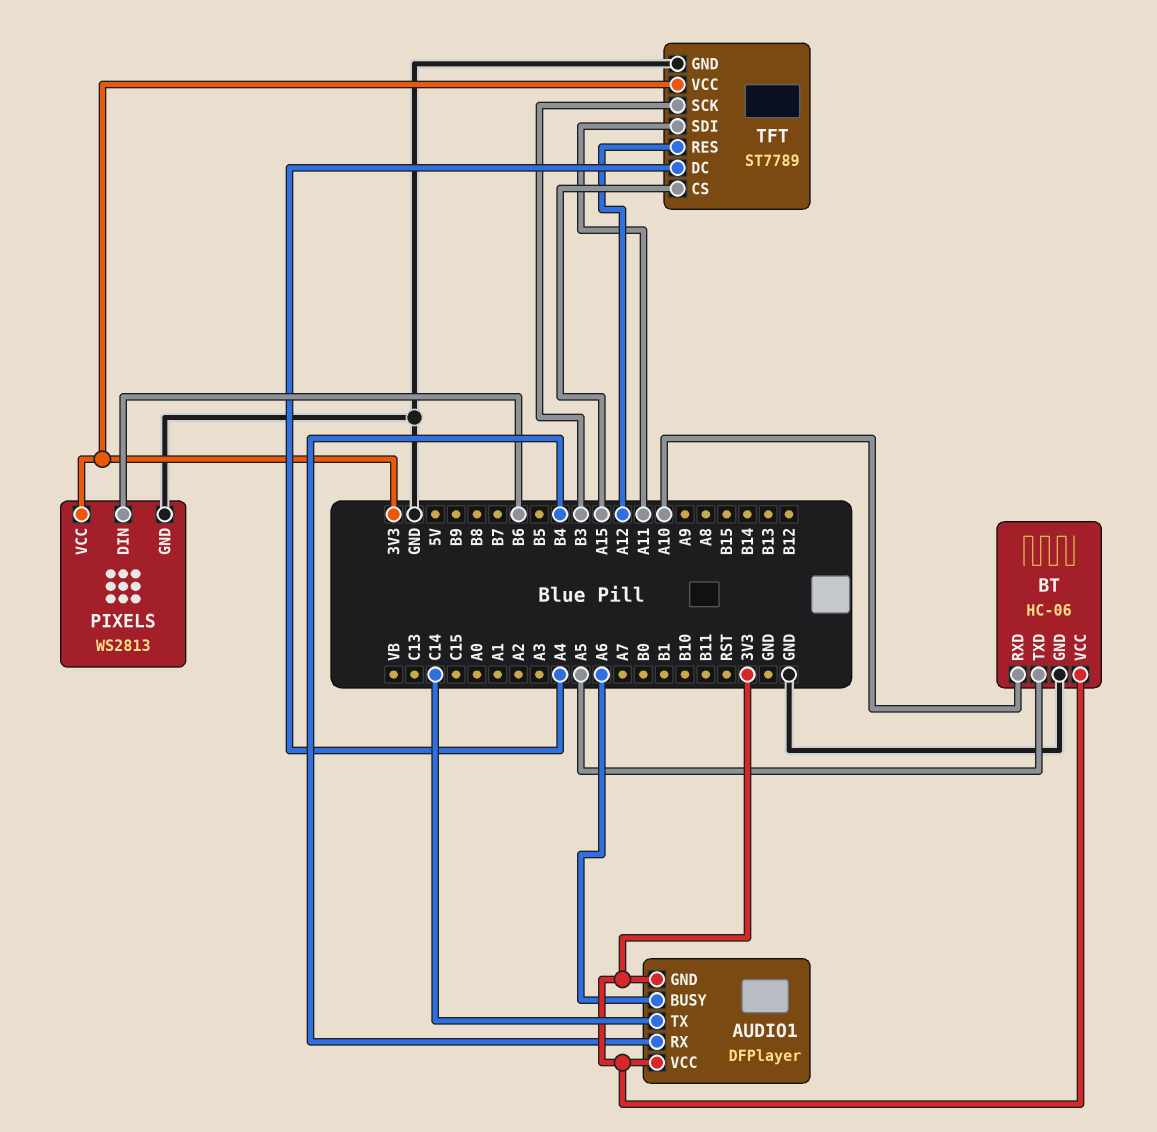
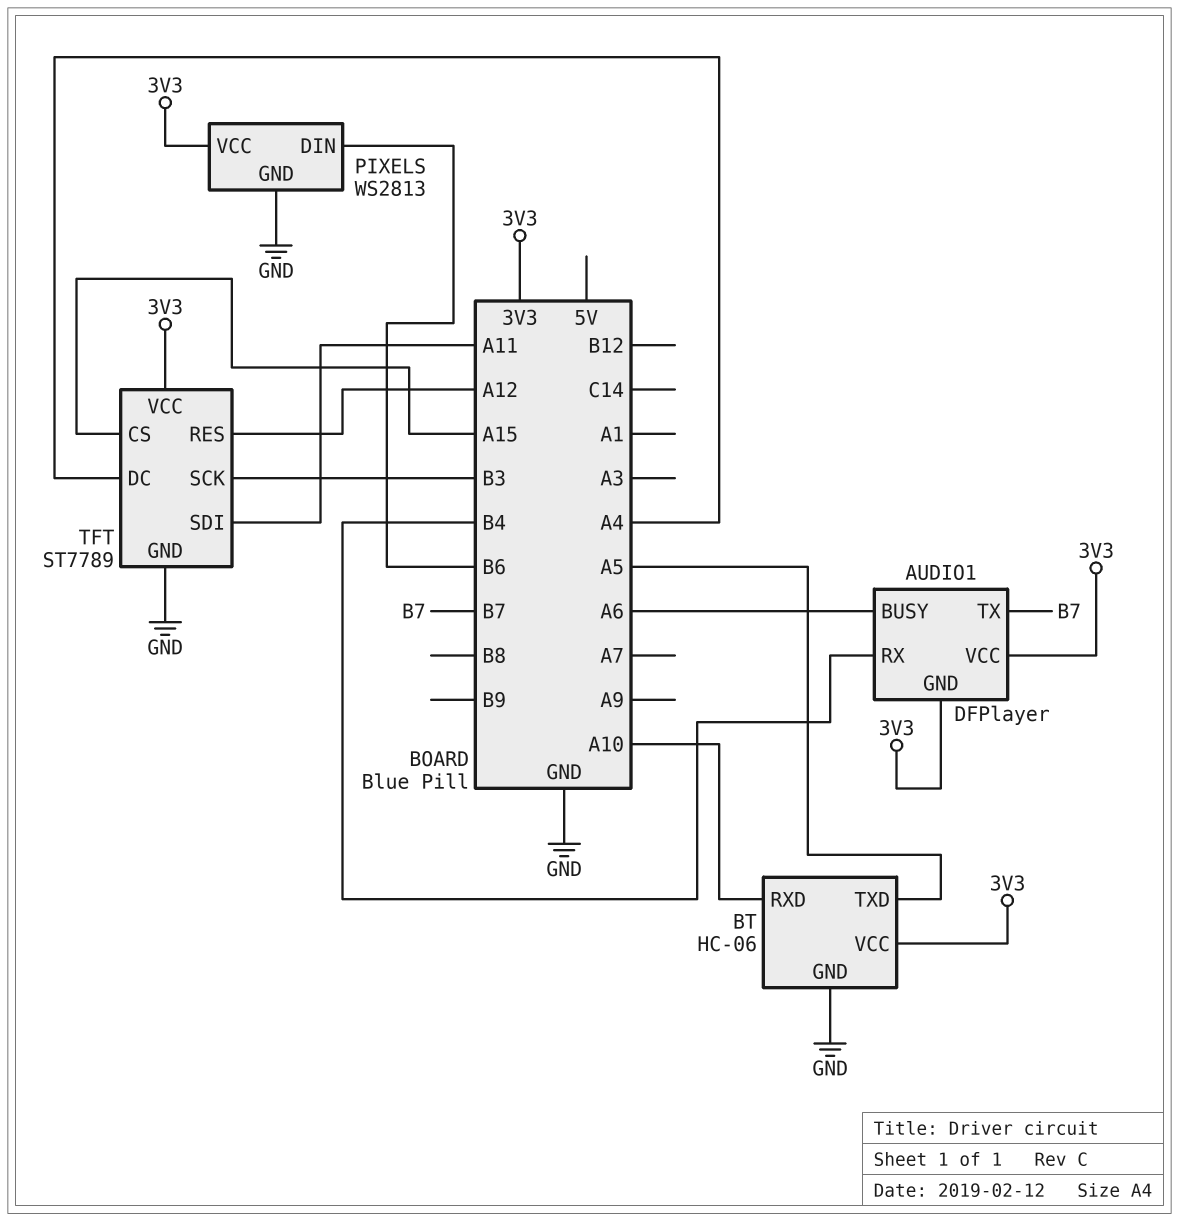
AUDIO1 pin TX: C14 -> B7

